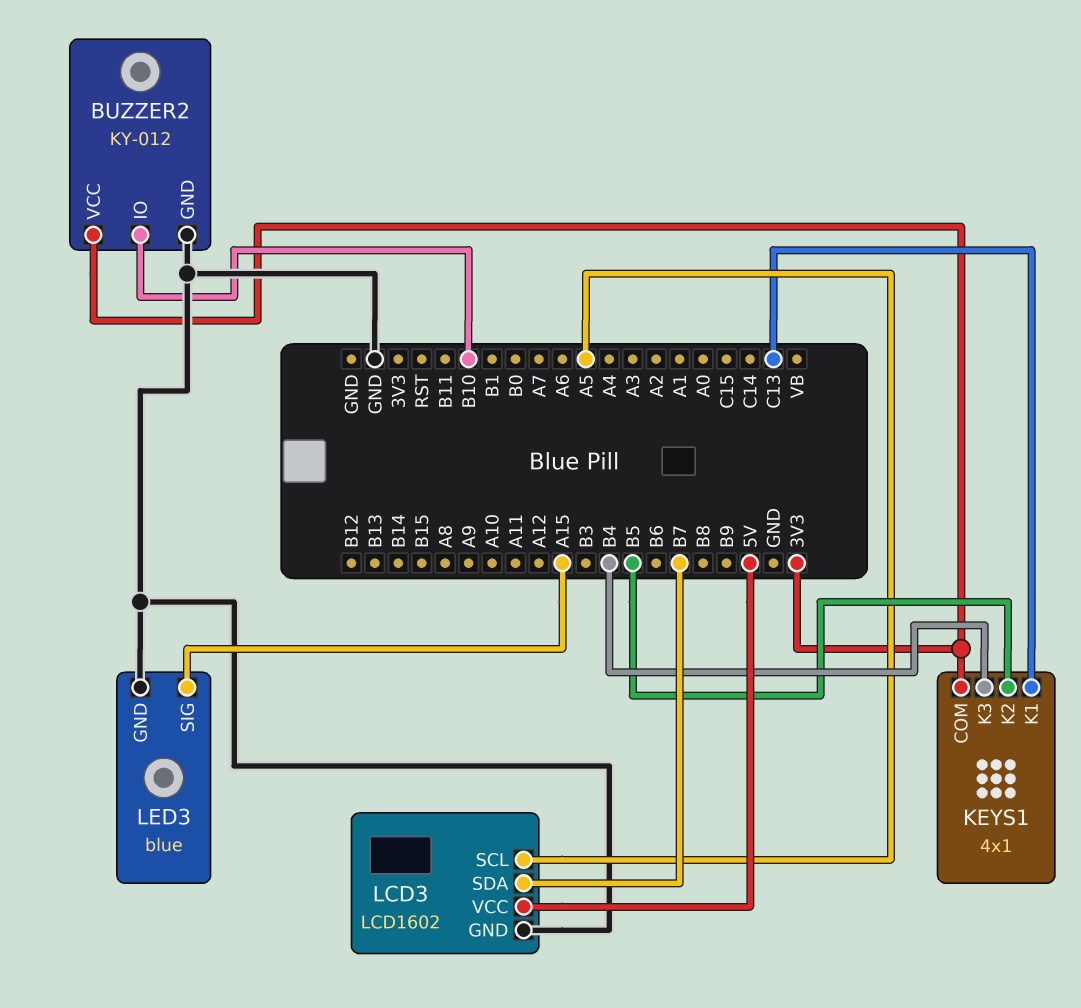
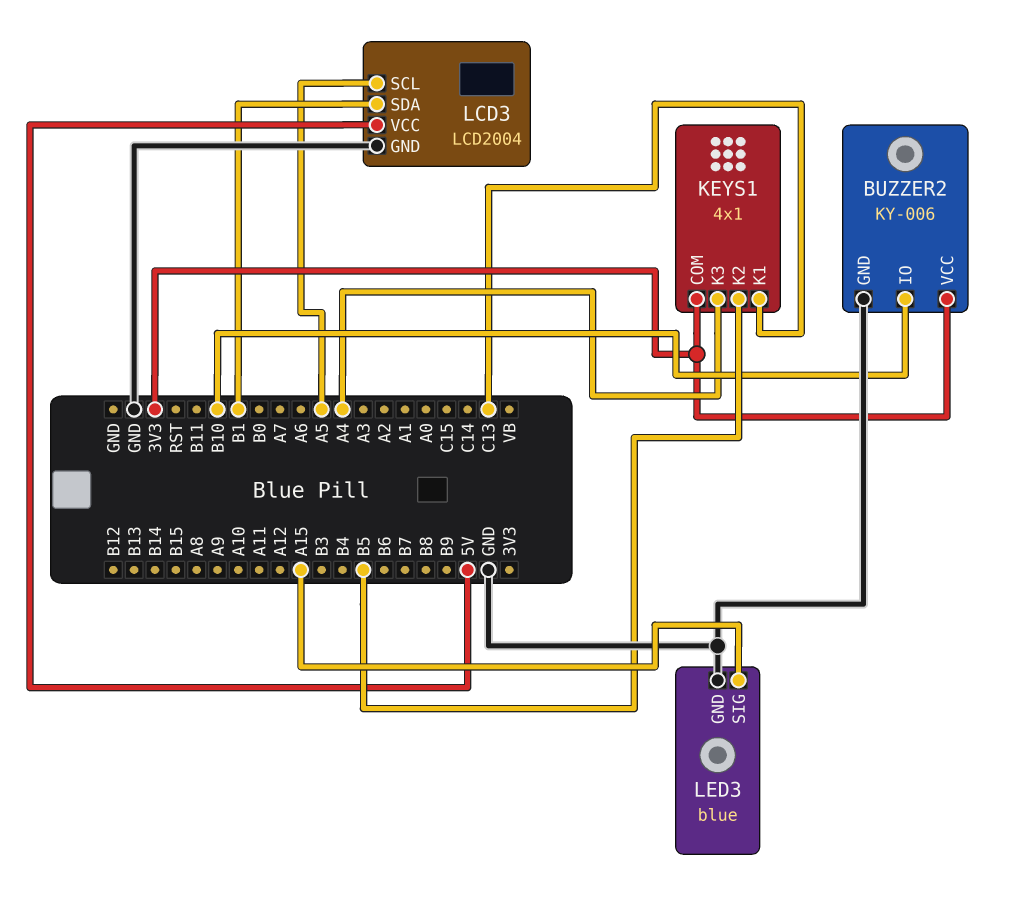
BUZZER2: KY-012 -> KY-006
KEYS1 pin K3: B4 -> A4
LCD3: LCD1602 -> LCD2004
LCD3 pin SDA: B7 -> B1

